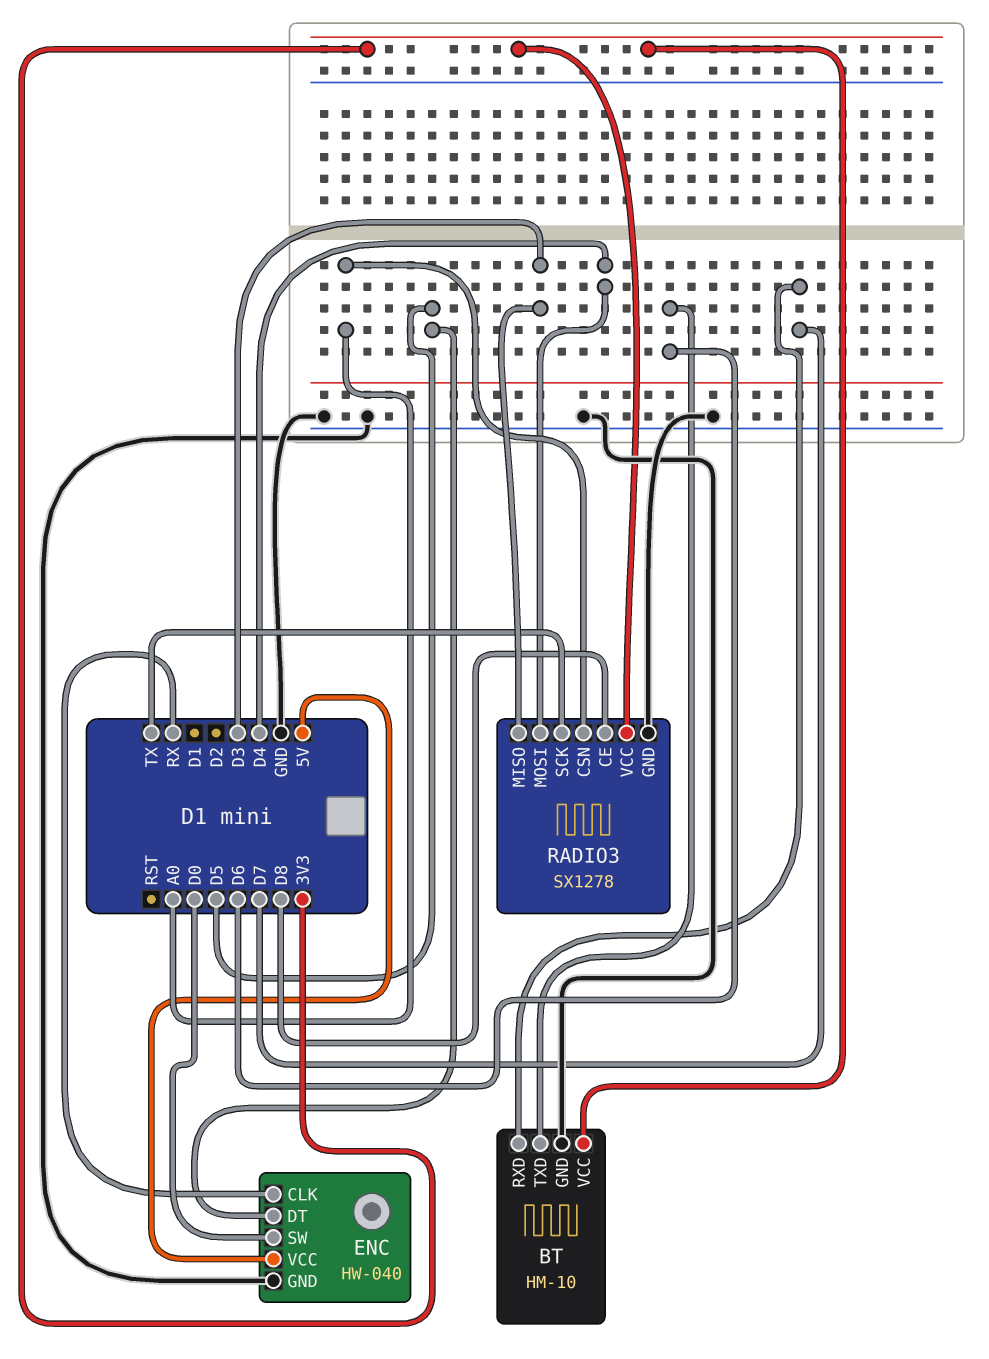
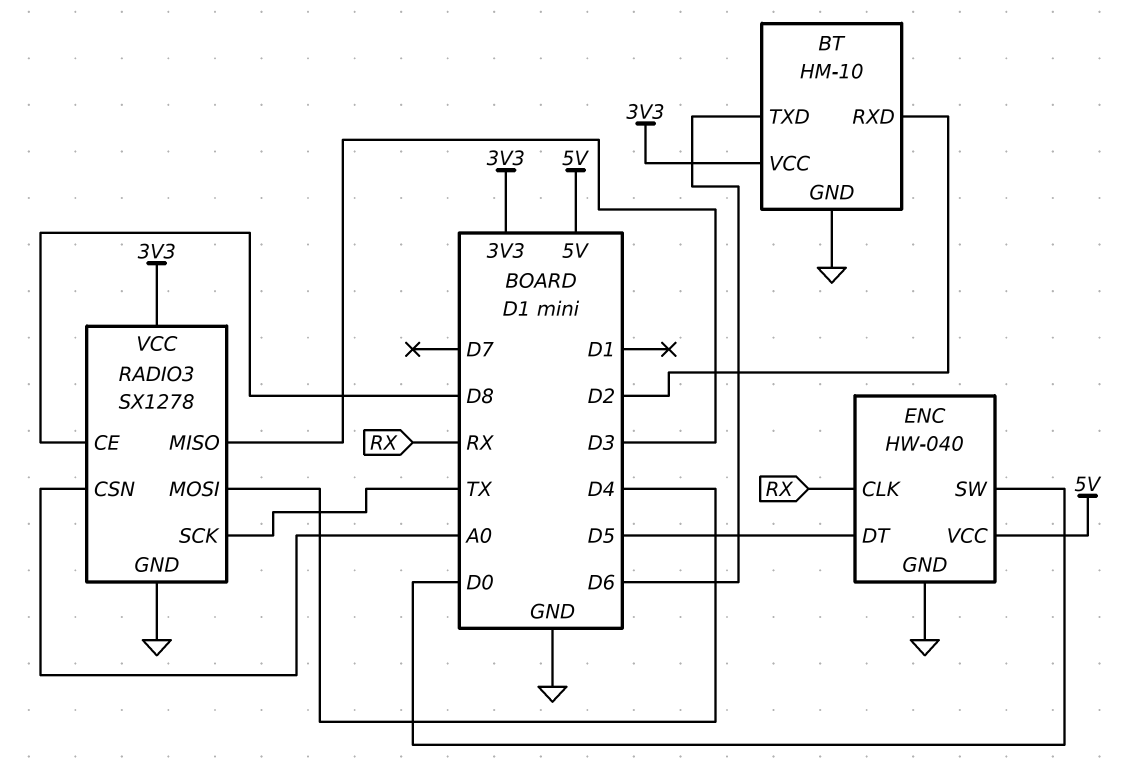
BT pin RXD: D7 -> D2

